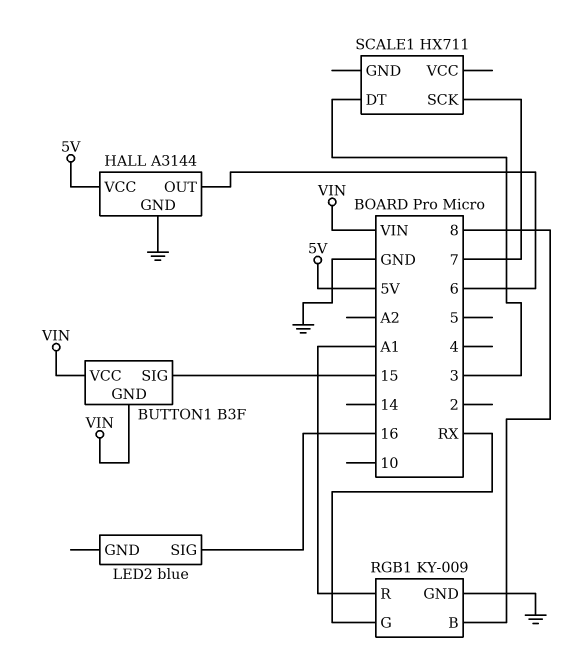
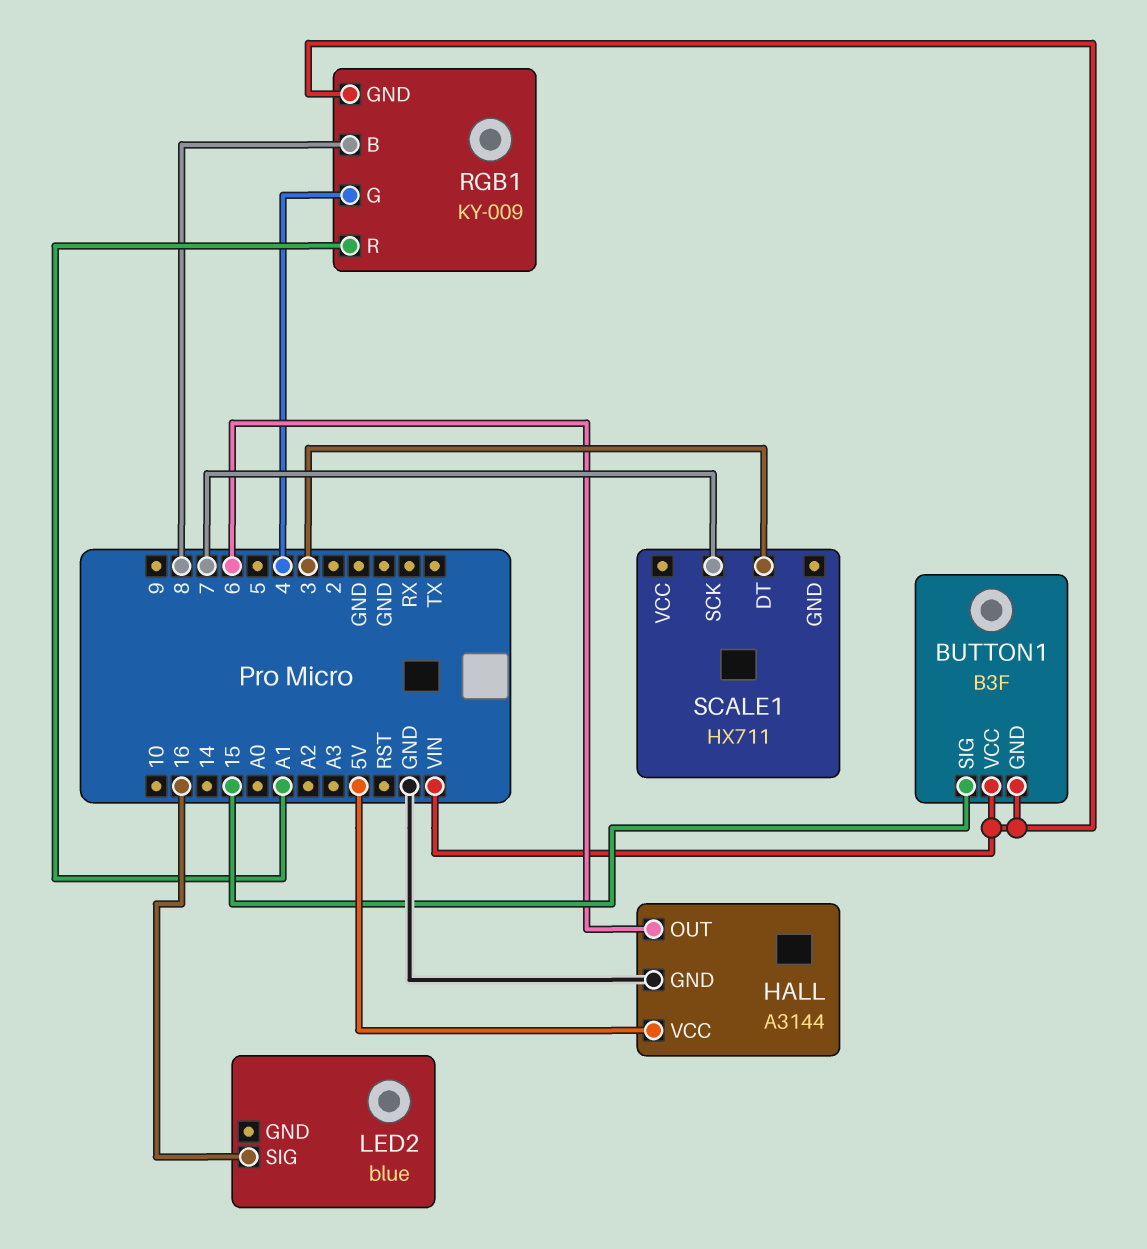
RGB1 pin G: RX -> 4
RGB1 pin GND: GND -> VIN

